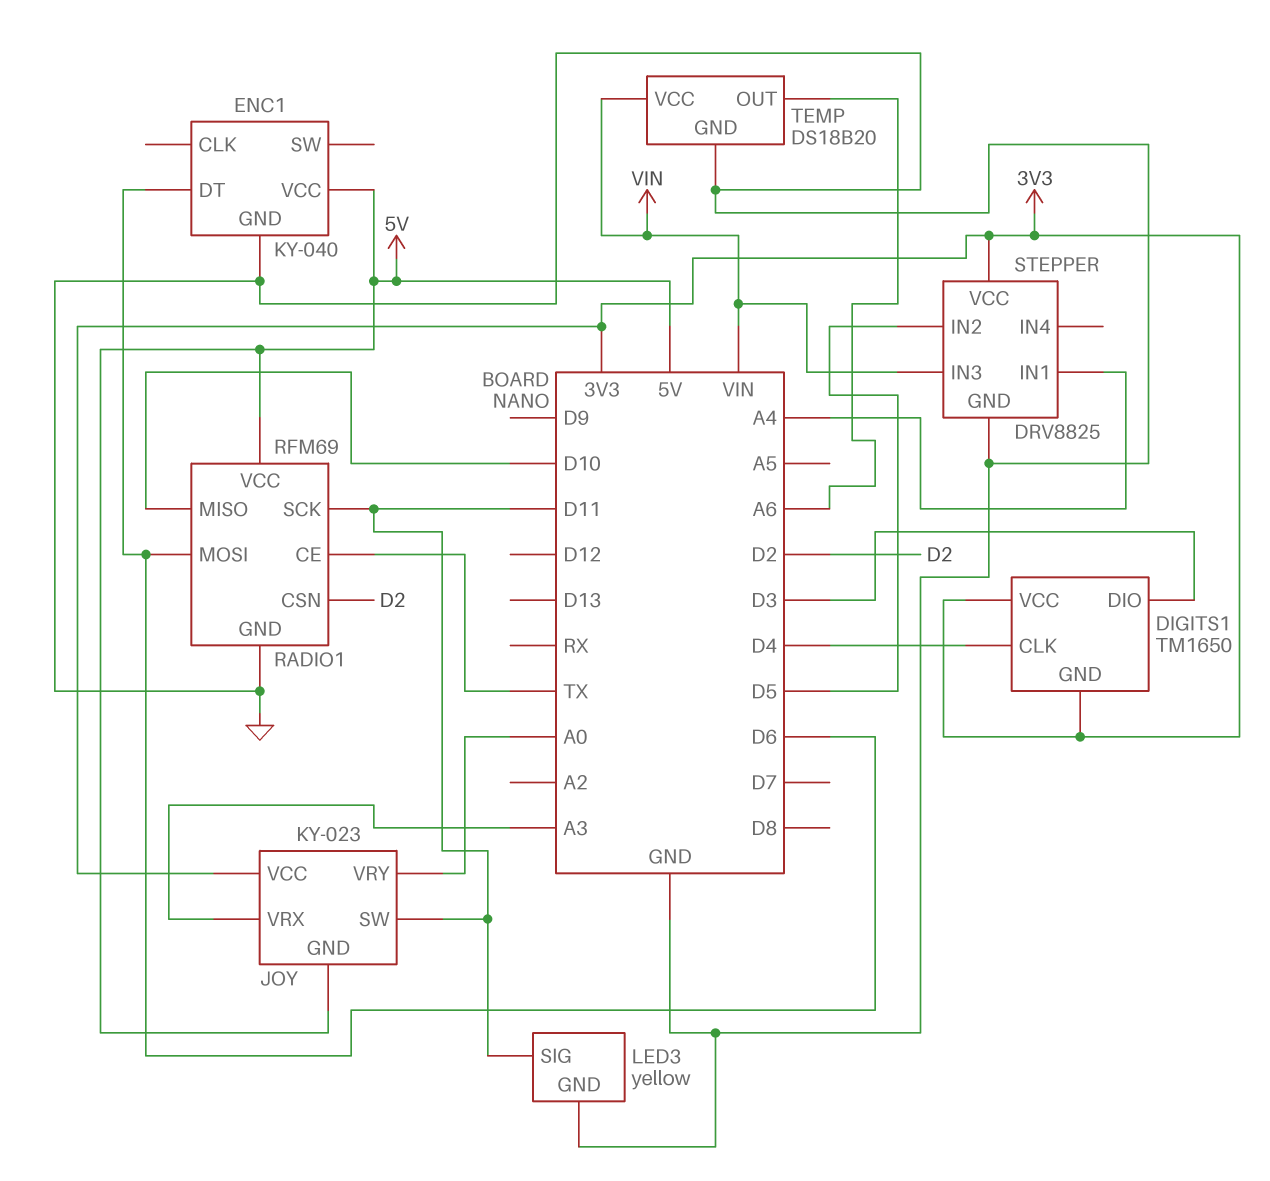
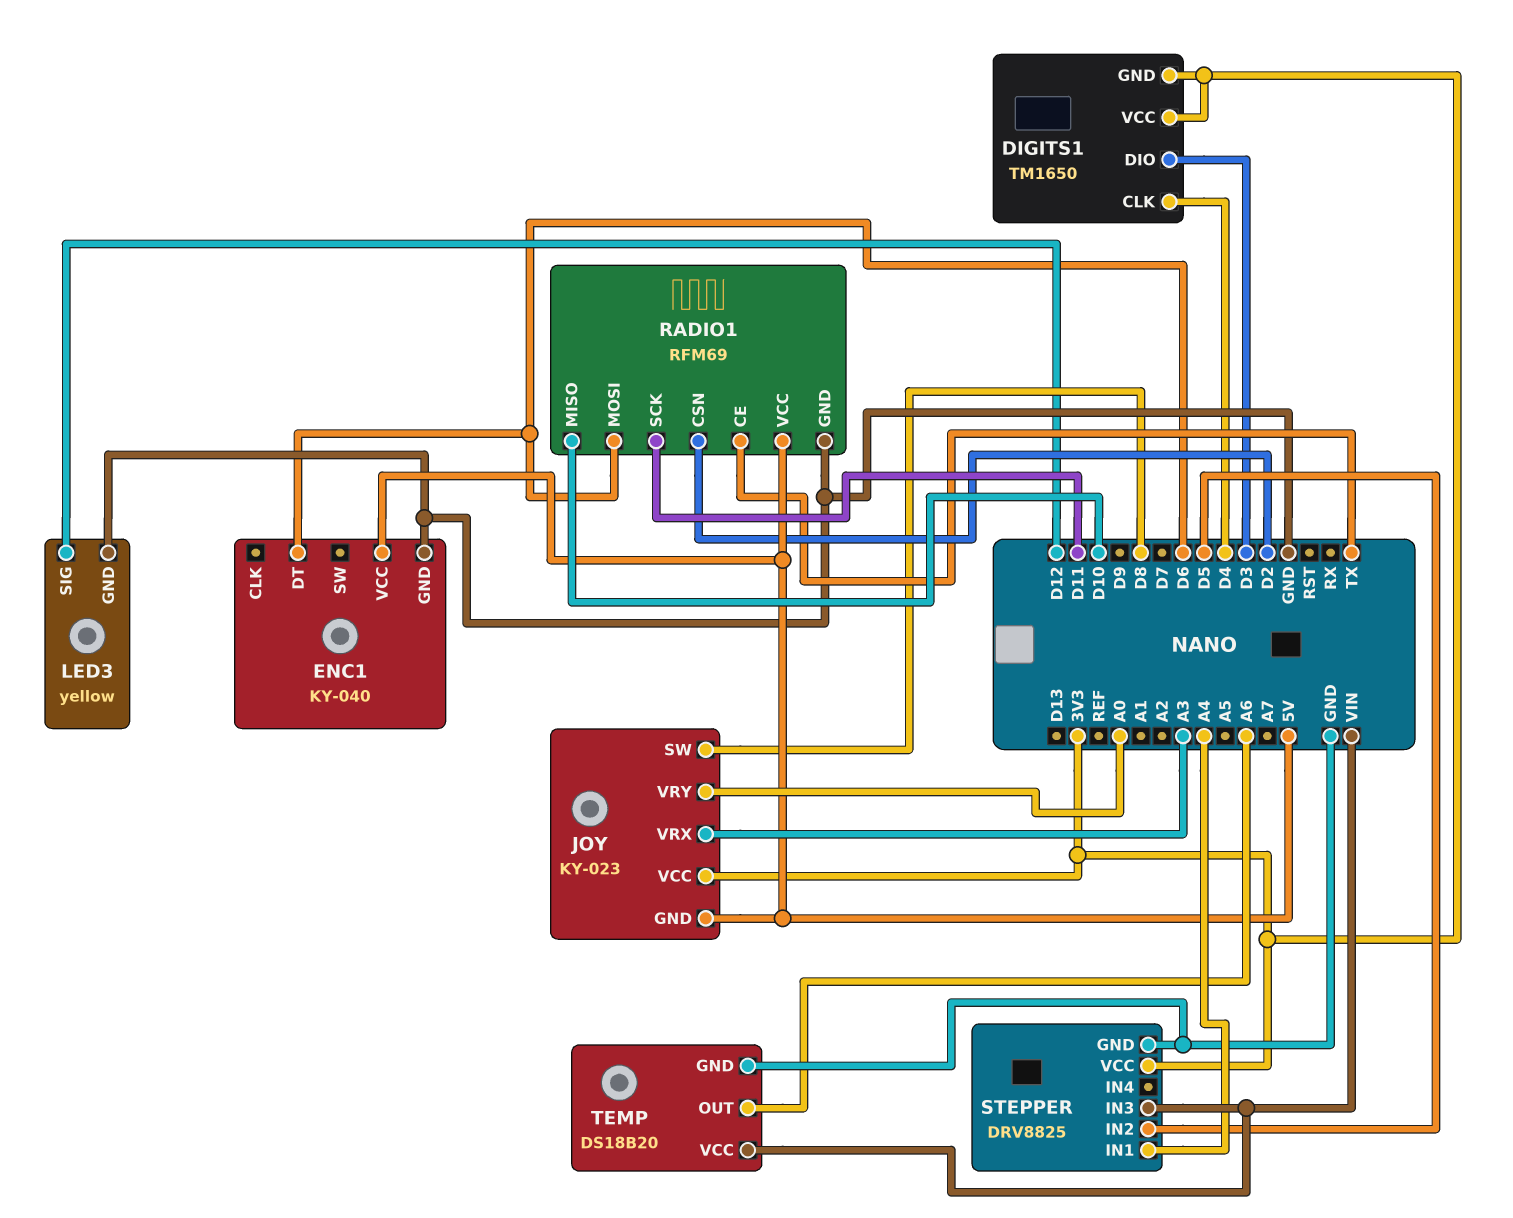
JOY pin SW: D11 -> D8
LED3 pin SIG: D11 -> D12

